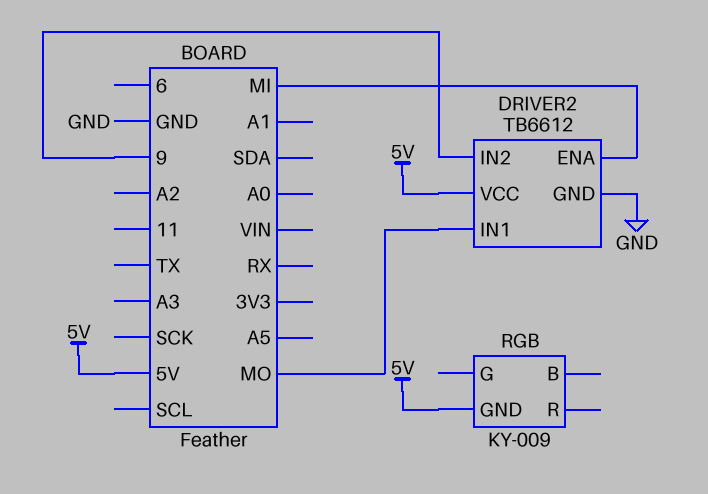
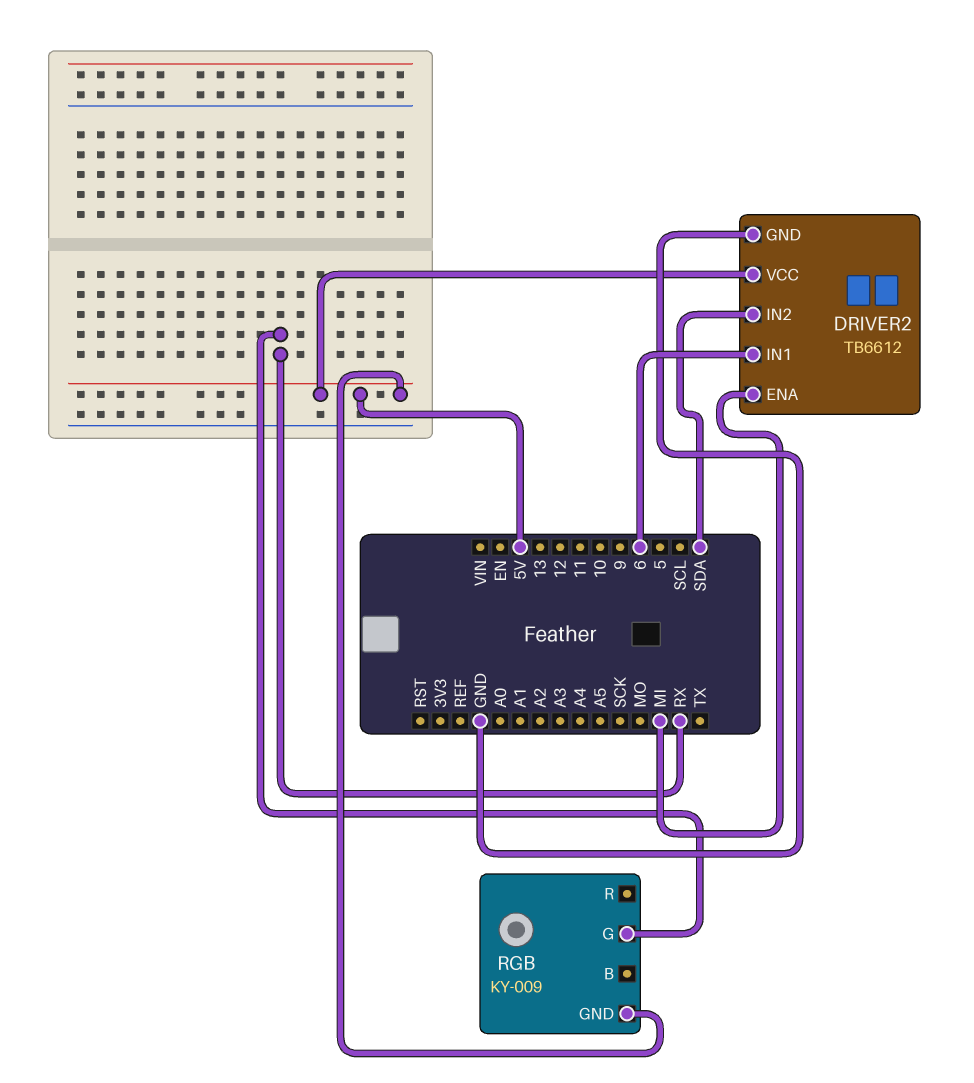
DRIVER2 pin IN1: MO -> 6
DRIVER2 pin IN2: 9 -> SDA
RGB pin G: none -> RX

